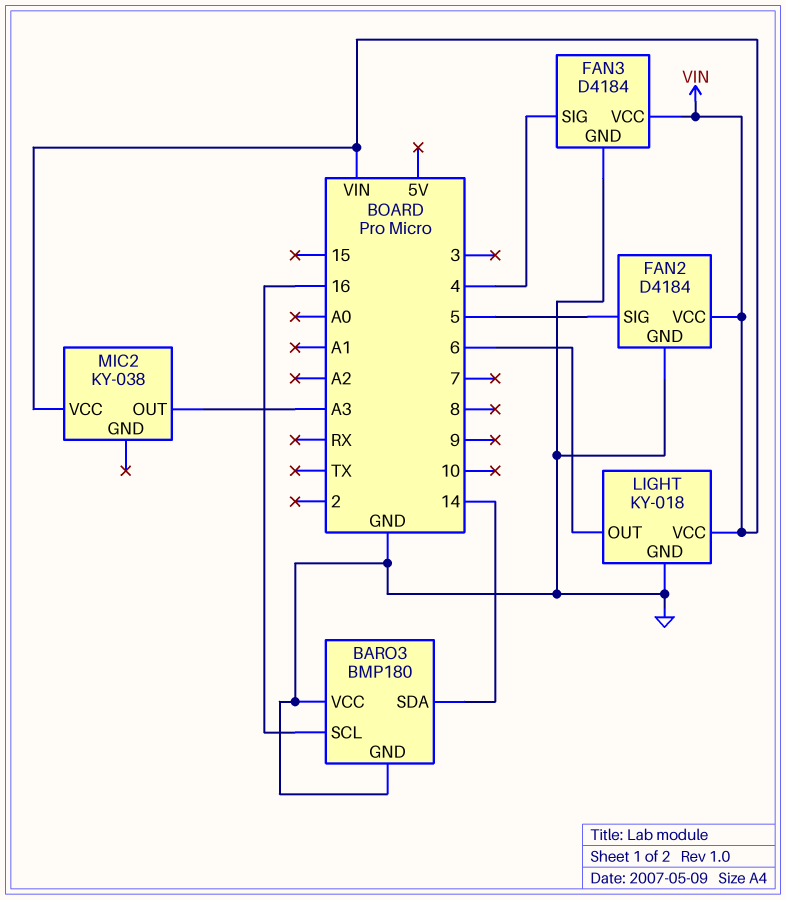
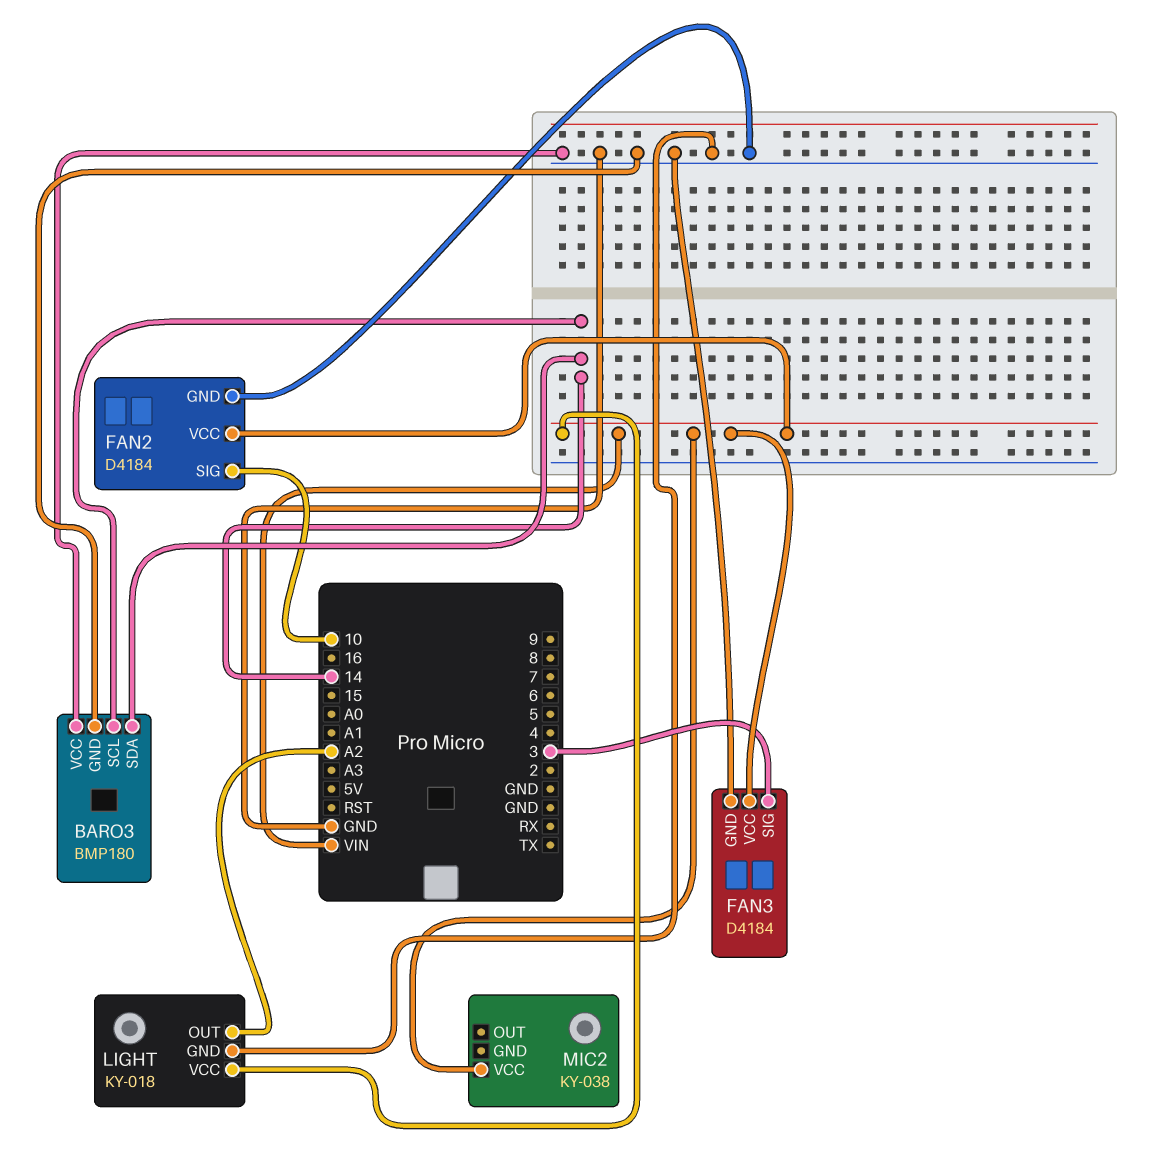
BARO3 pin SCL: 16 -> 14
FAN2 pin SIG: 5 -> 10
FAN3 pin SIG: 4 -> 3
LIGHT pin OUT: 6 -> A2
MIC2 pin OUT: A3 -> none

